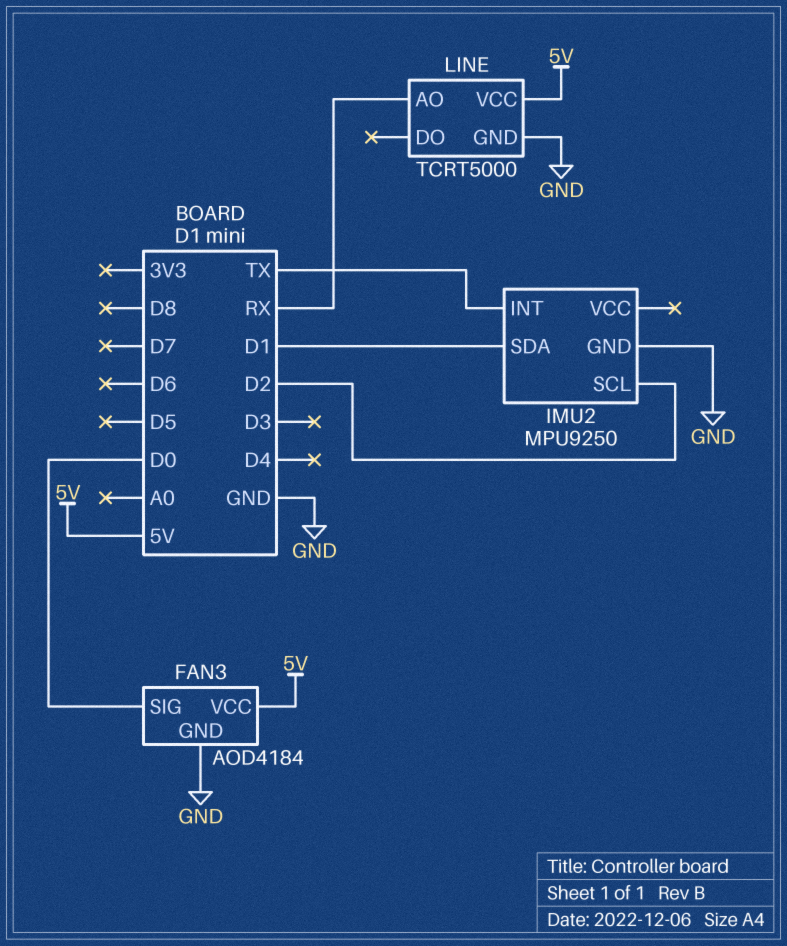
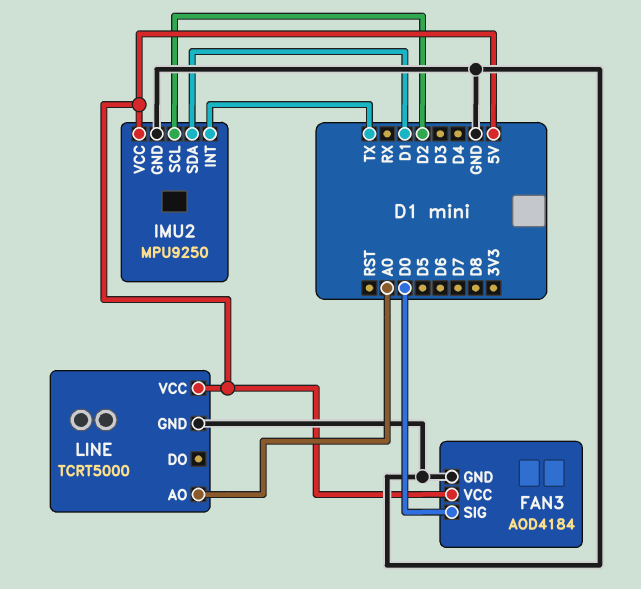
IMU2 pin VCC: none -> 5V
LINE pin AO: RX -> A0

